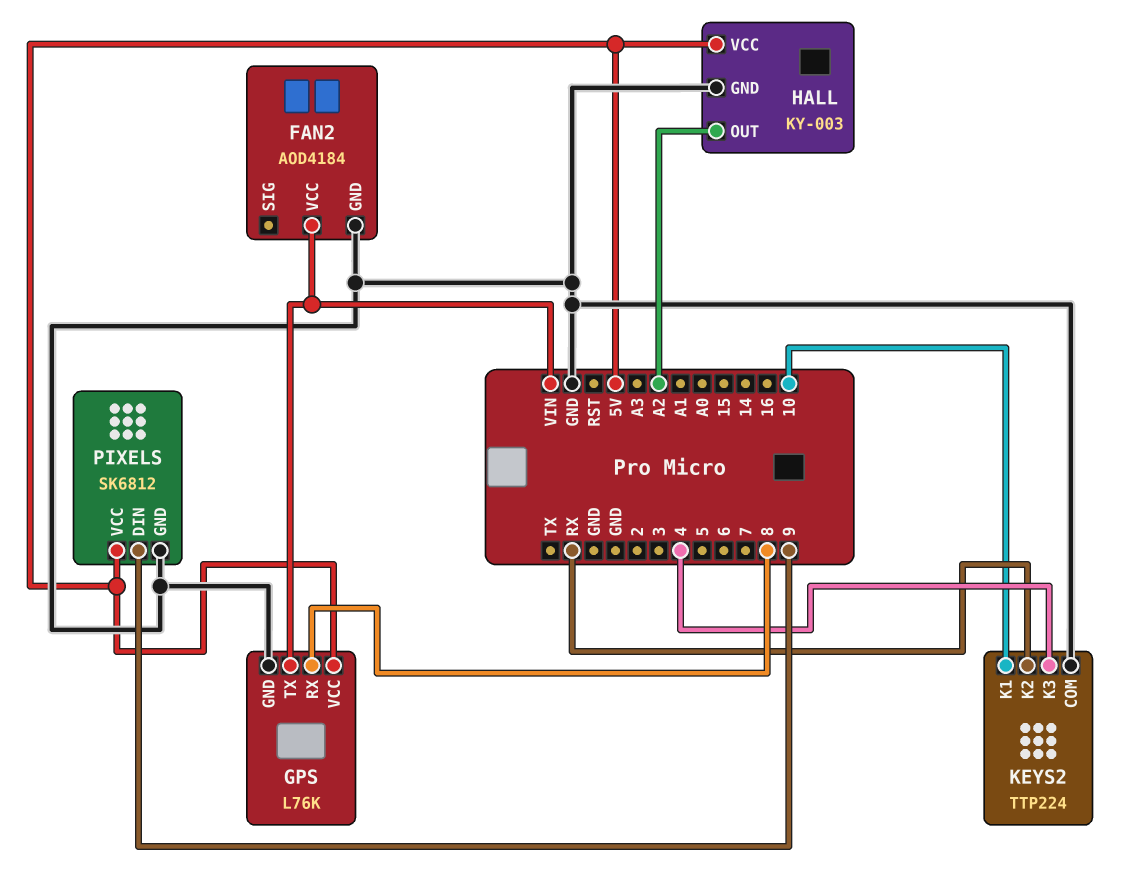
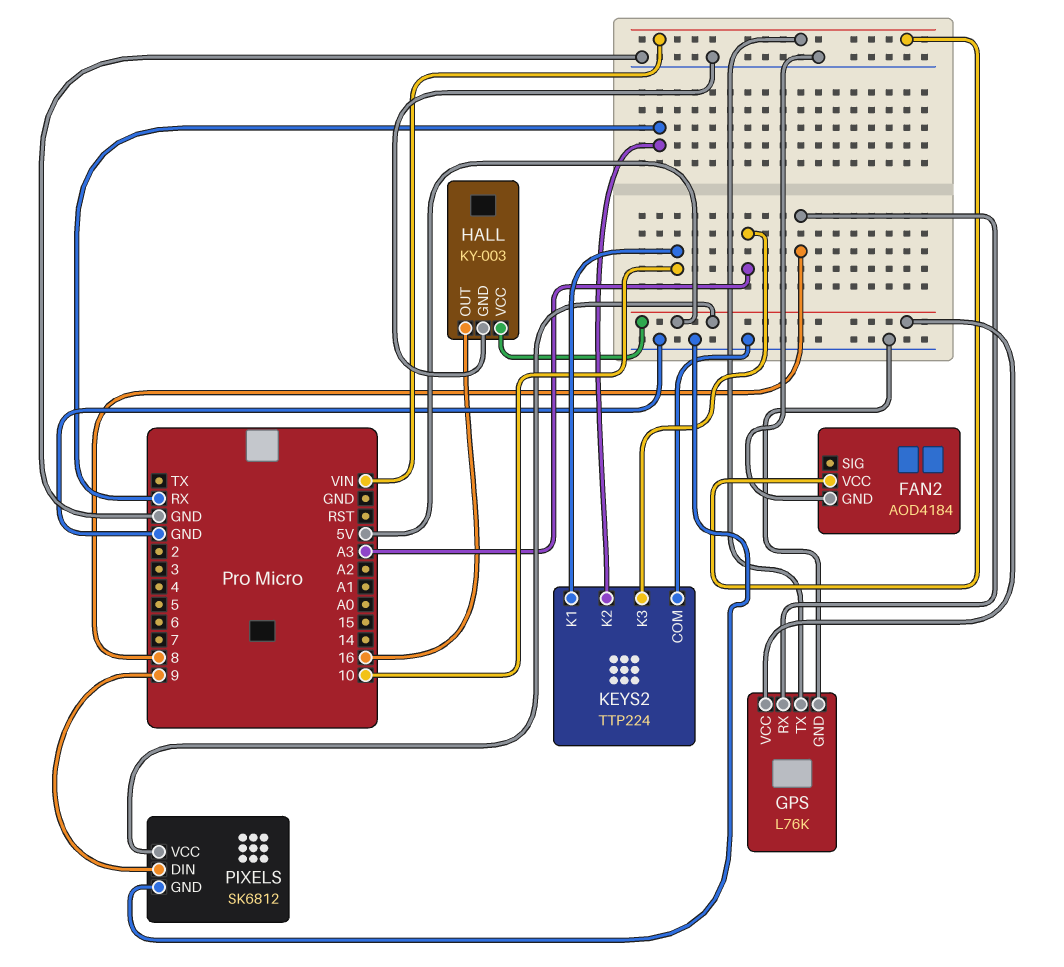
HALL pin OUT: A2 -> 16
KEYS2 pin K3: 4 -> A3

